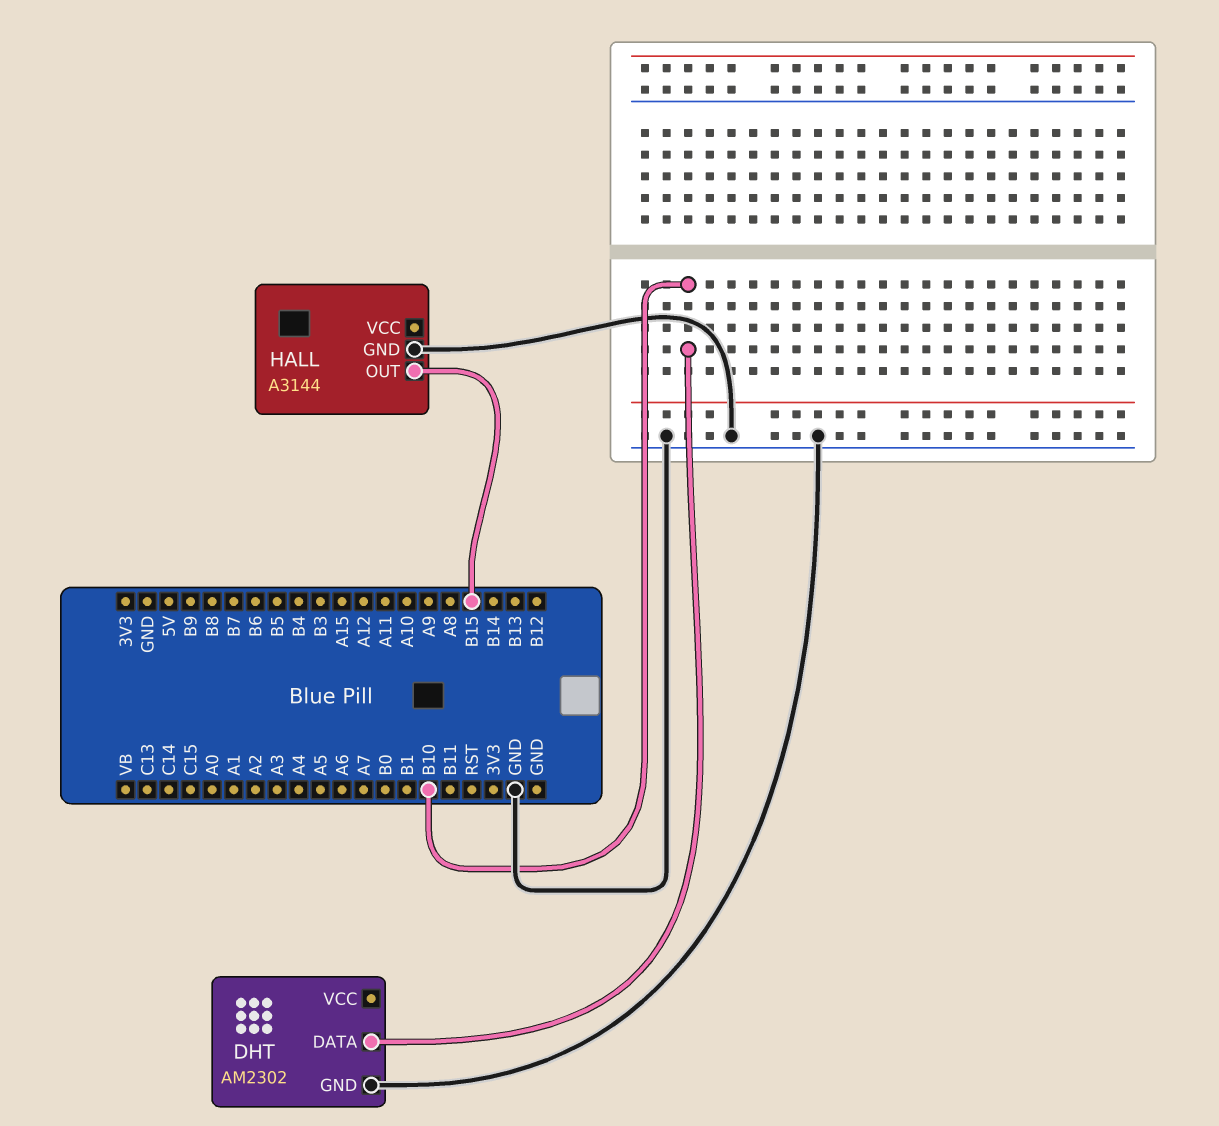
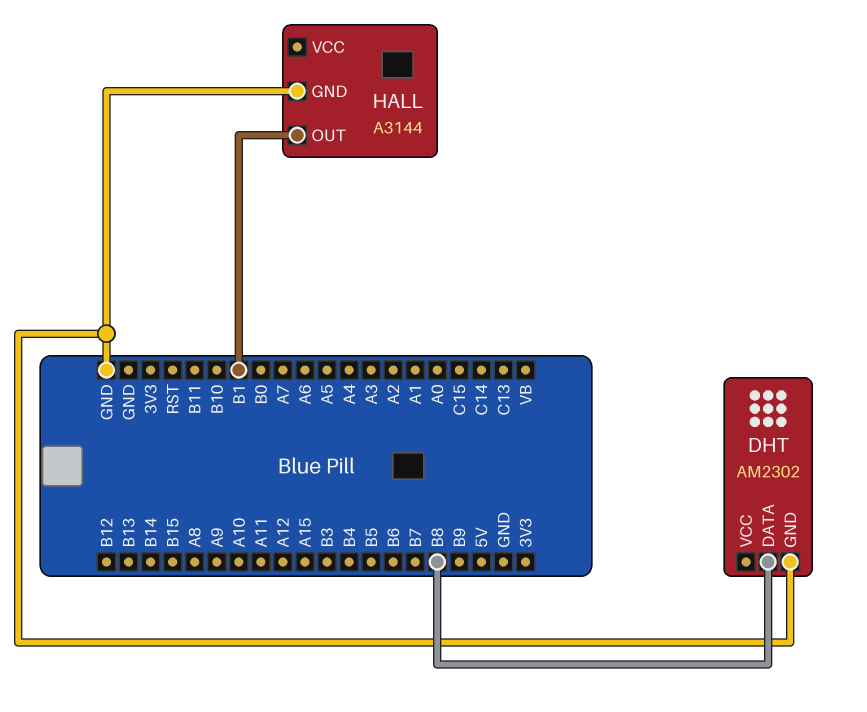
DHT pin DATA: B10 -> B8
HALL pin OUT: B15 -> B1

